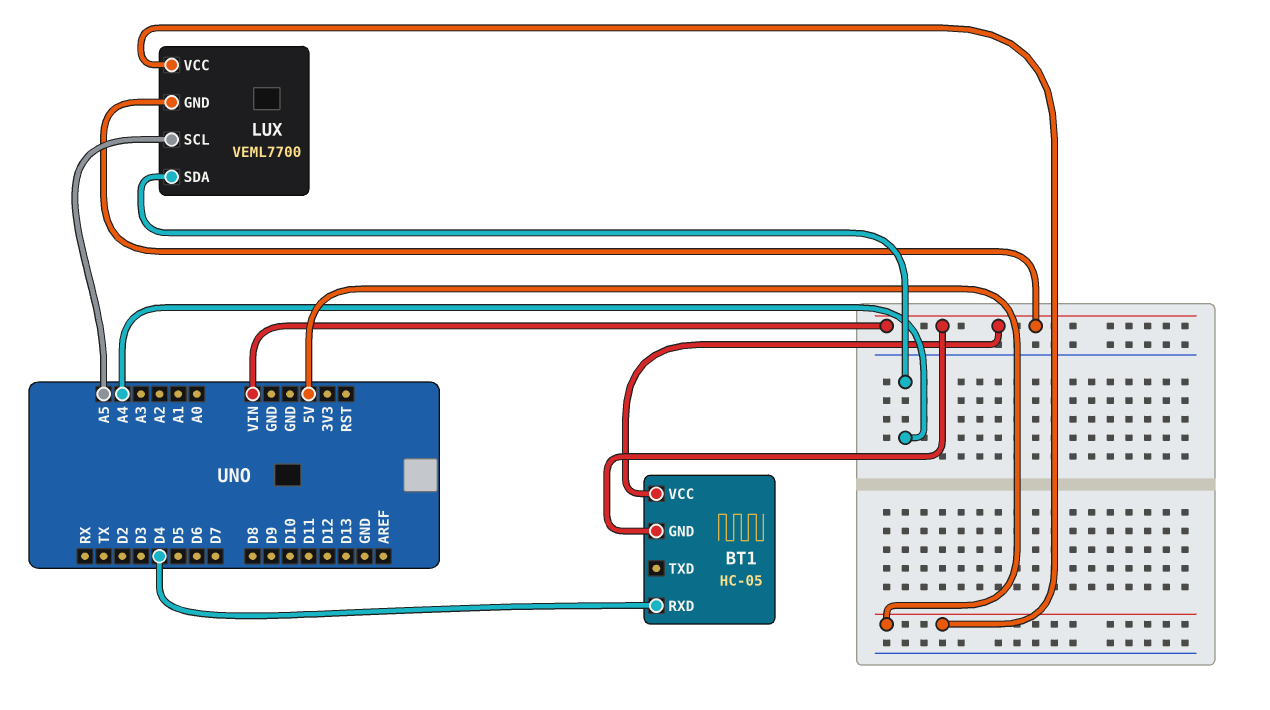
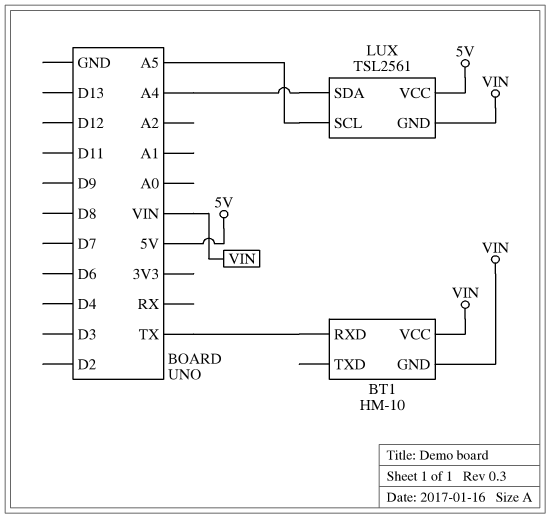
BT1: HC-05 -> HM-10
BT1 pin RXD: D4 -> TX
LUX: VEML7700 -> TSL2561

